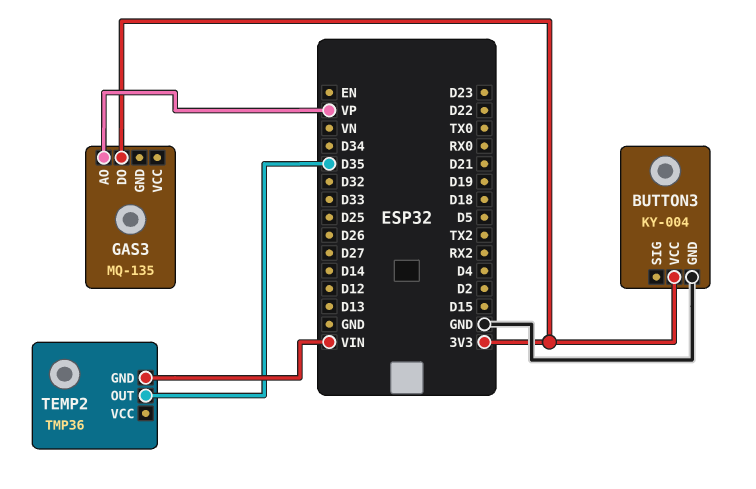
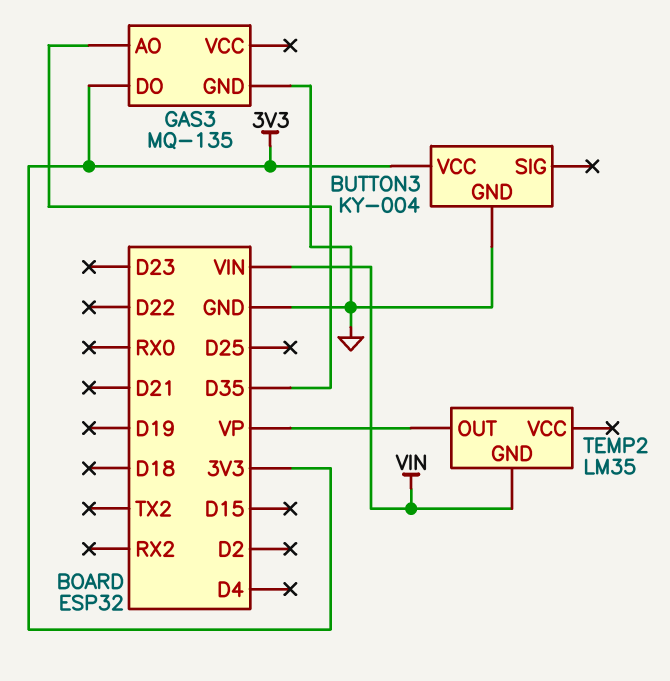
GAS3 pin AO: VP -> D35
GAS3 pin GND: none -> GND
TEMP2: TMP36 -> LM35
TEMP2 pin OUT: D35 -> VP

